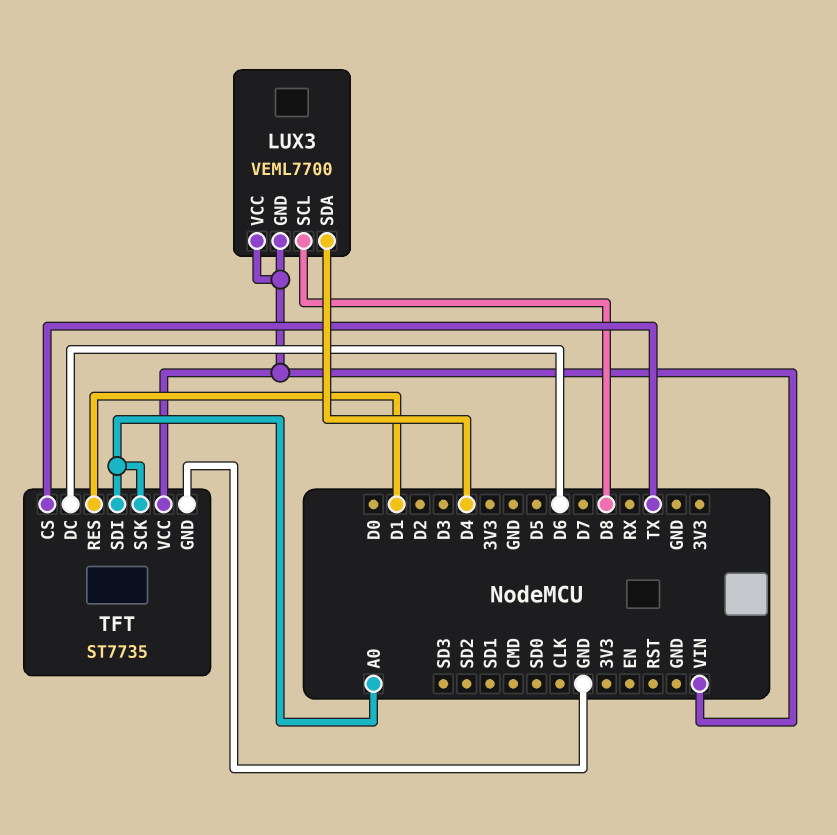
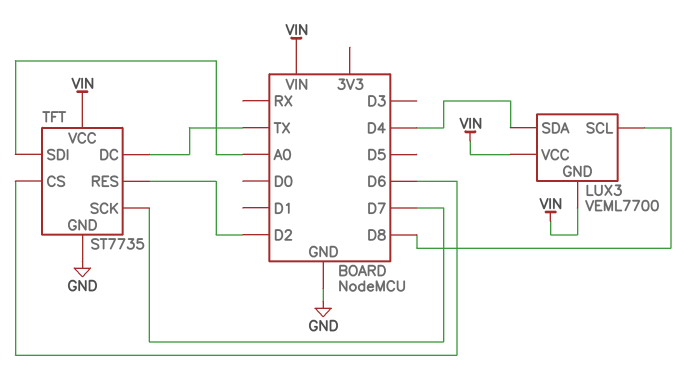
TFT pin CS: TX -> D6
TFT pin DC: D6 -> TX
TFT pin RES: D1 -> D2
TFT pin SCK: A0 -> D7

